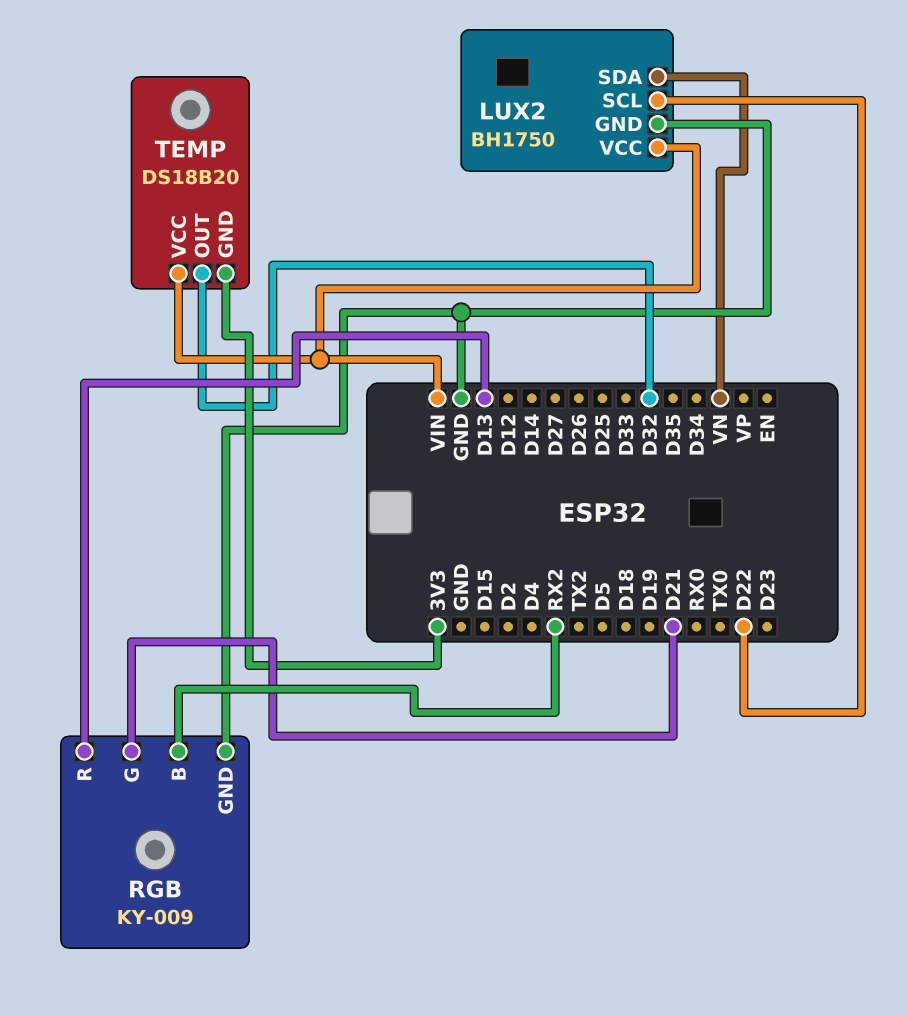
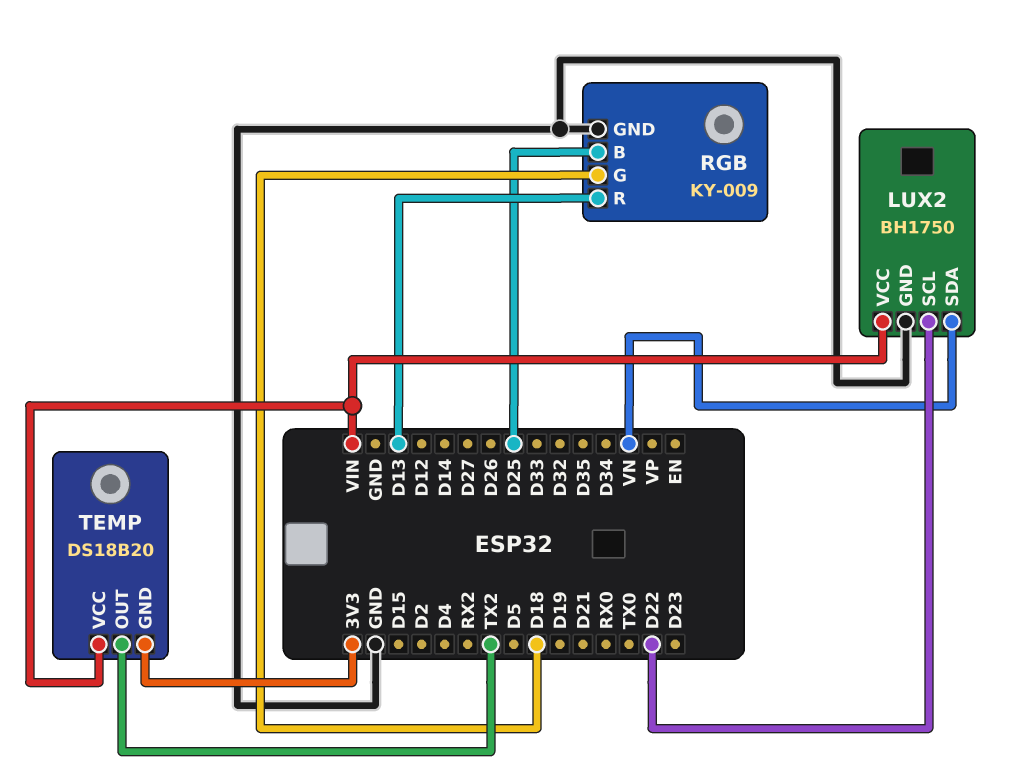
RGB pin B: RX2 -> D25
RGB pin G: D21 -> D18
TEMP pin OUT: D32 -> TX2

